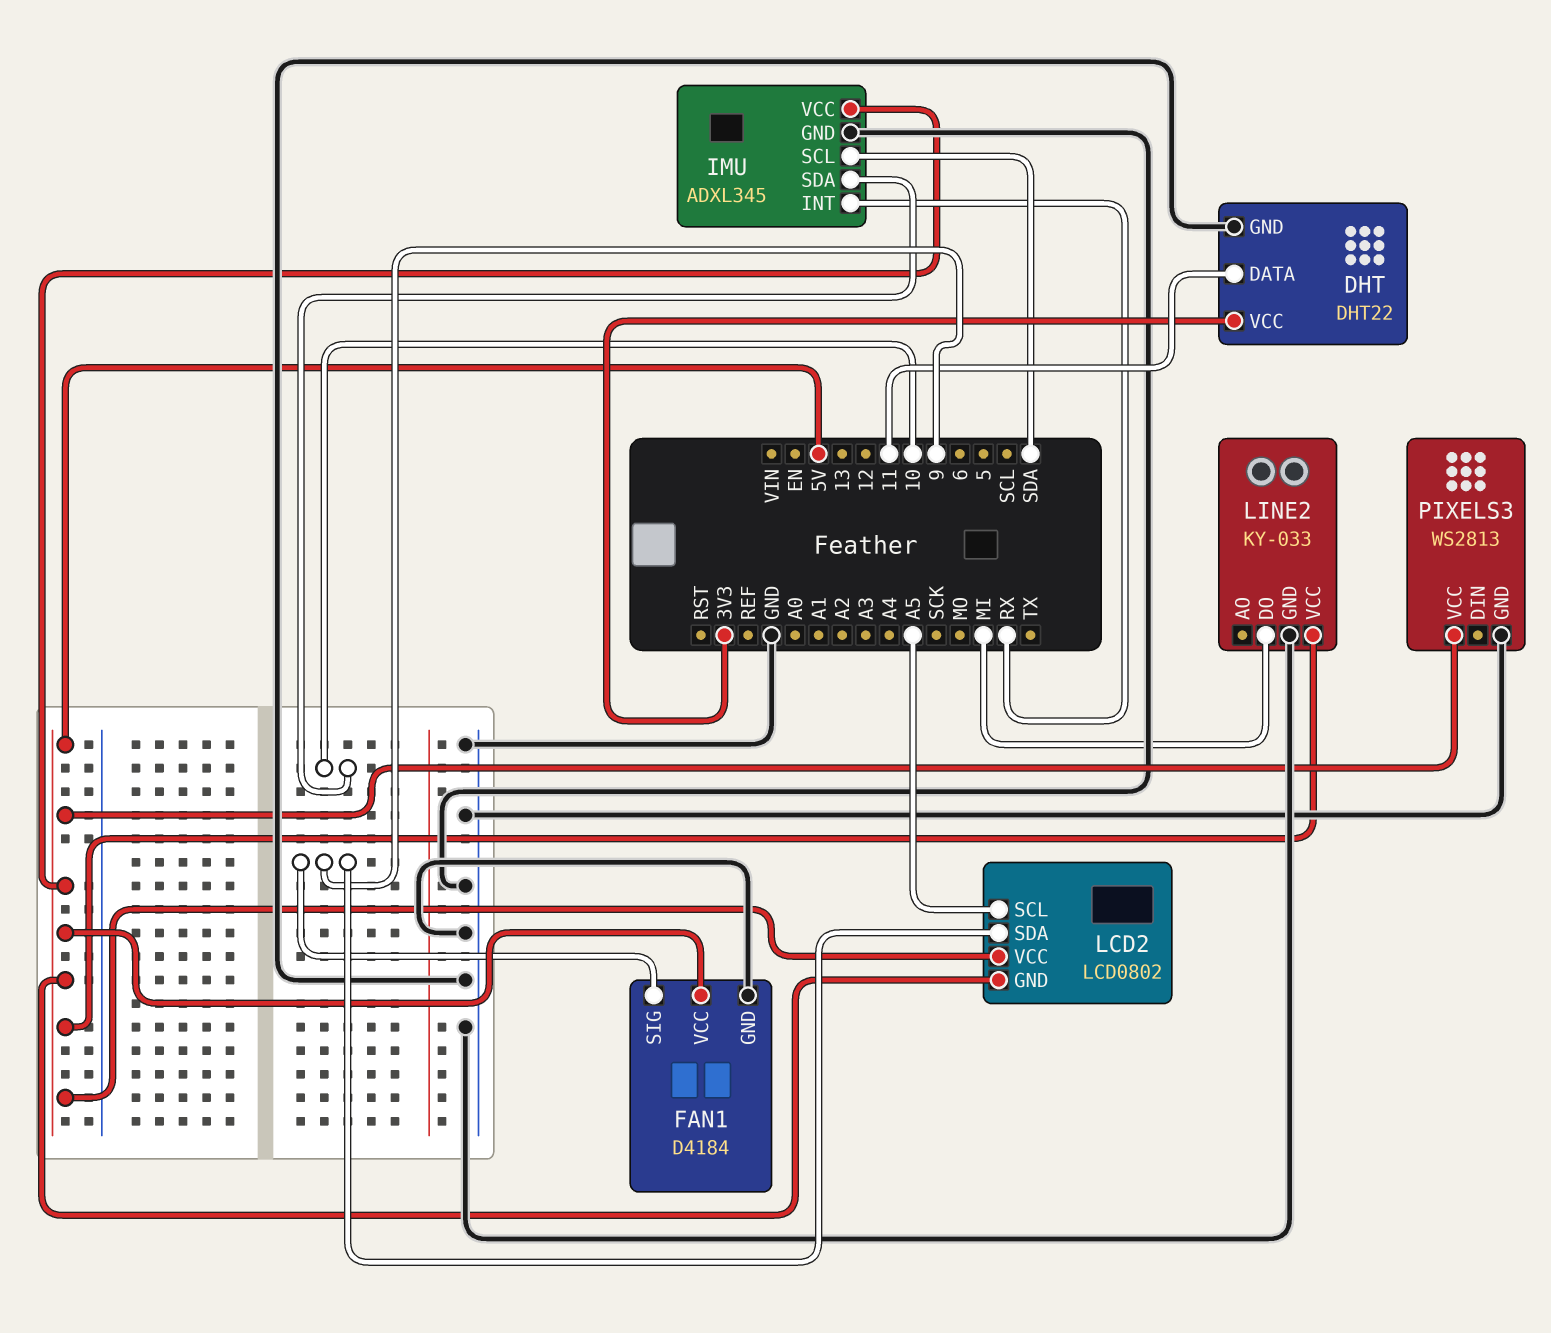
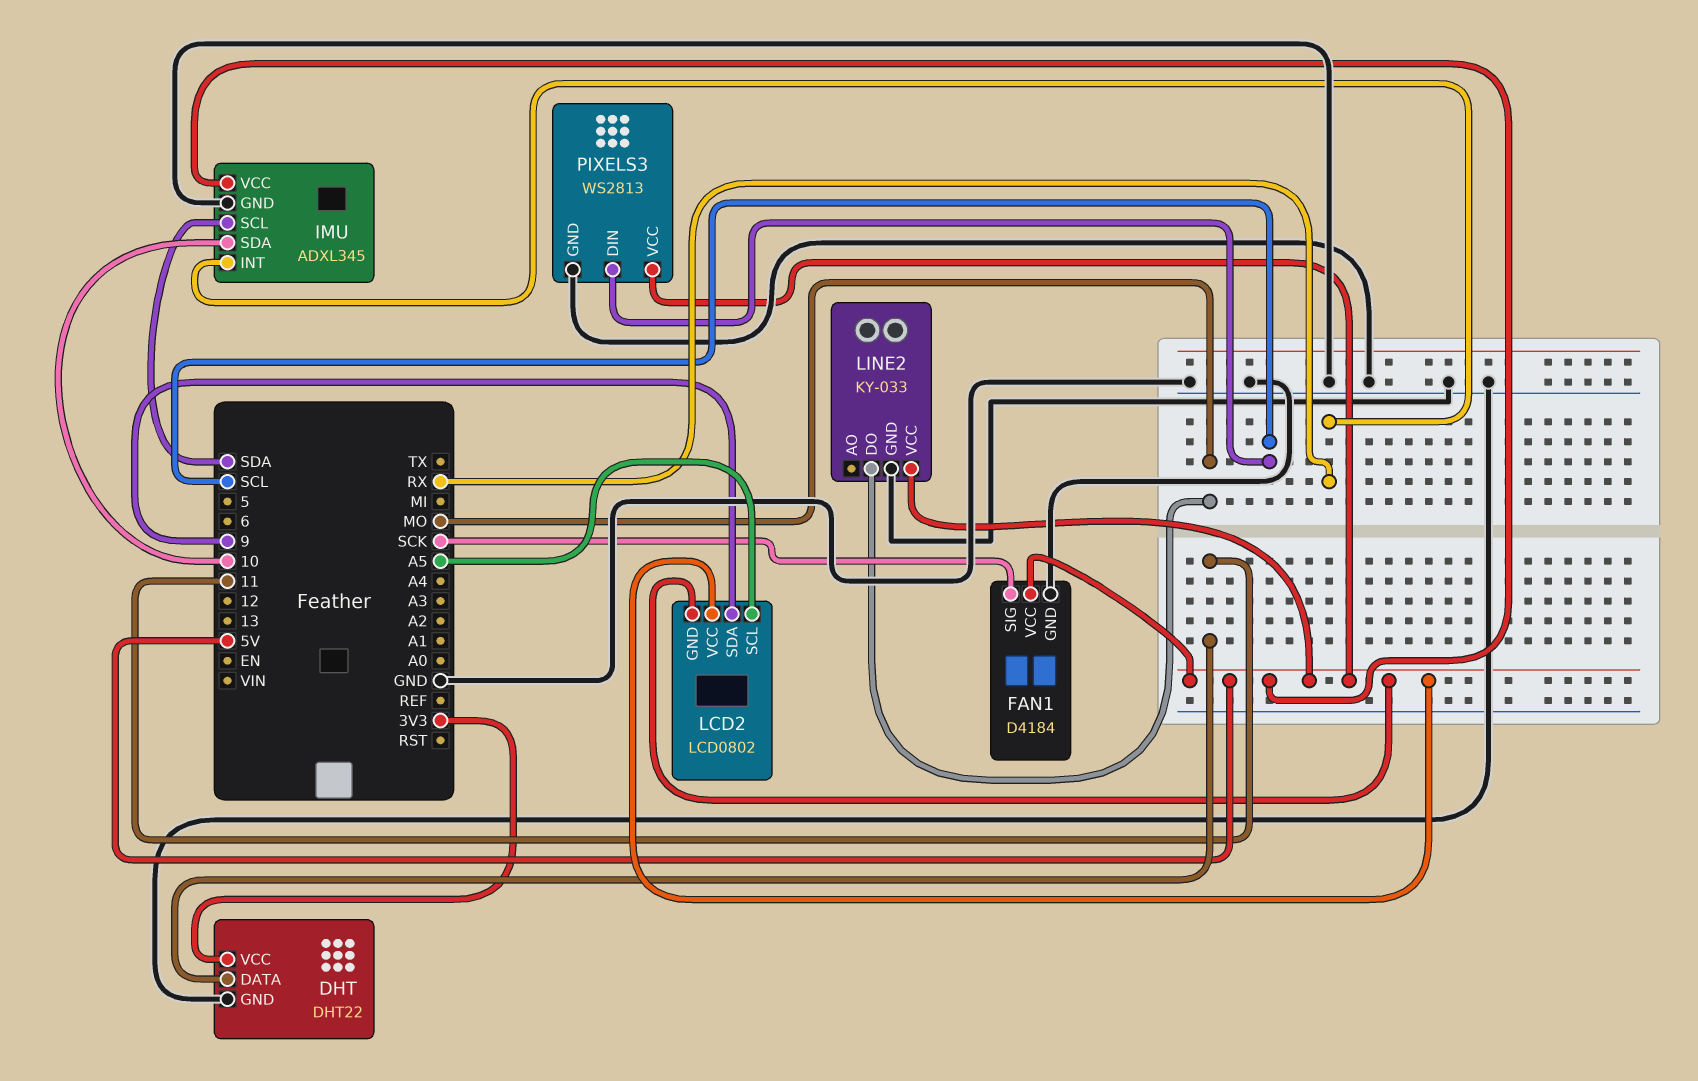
FAN1 pin SIG: 9 -> SCK
LINE2 pin DO: MI -> MO
PIXELS3 pin DIN: none -> SCL

